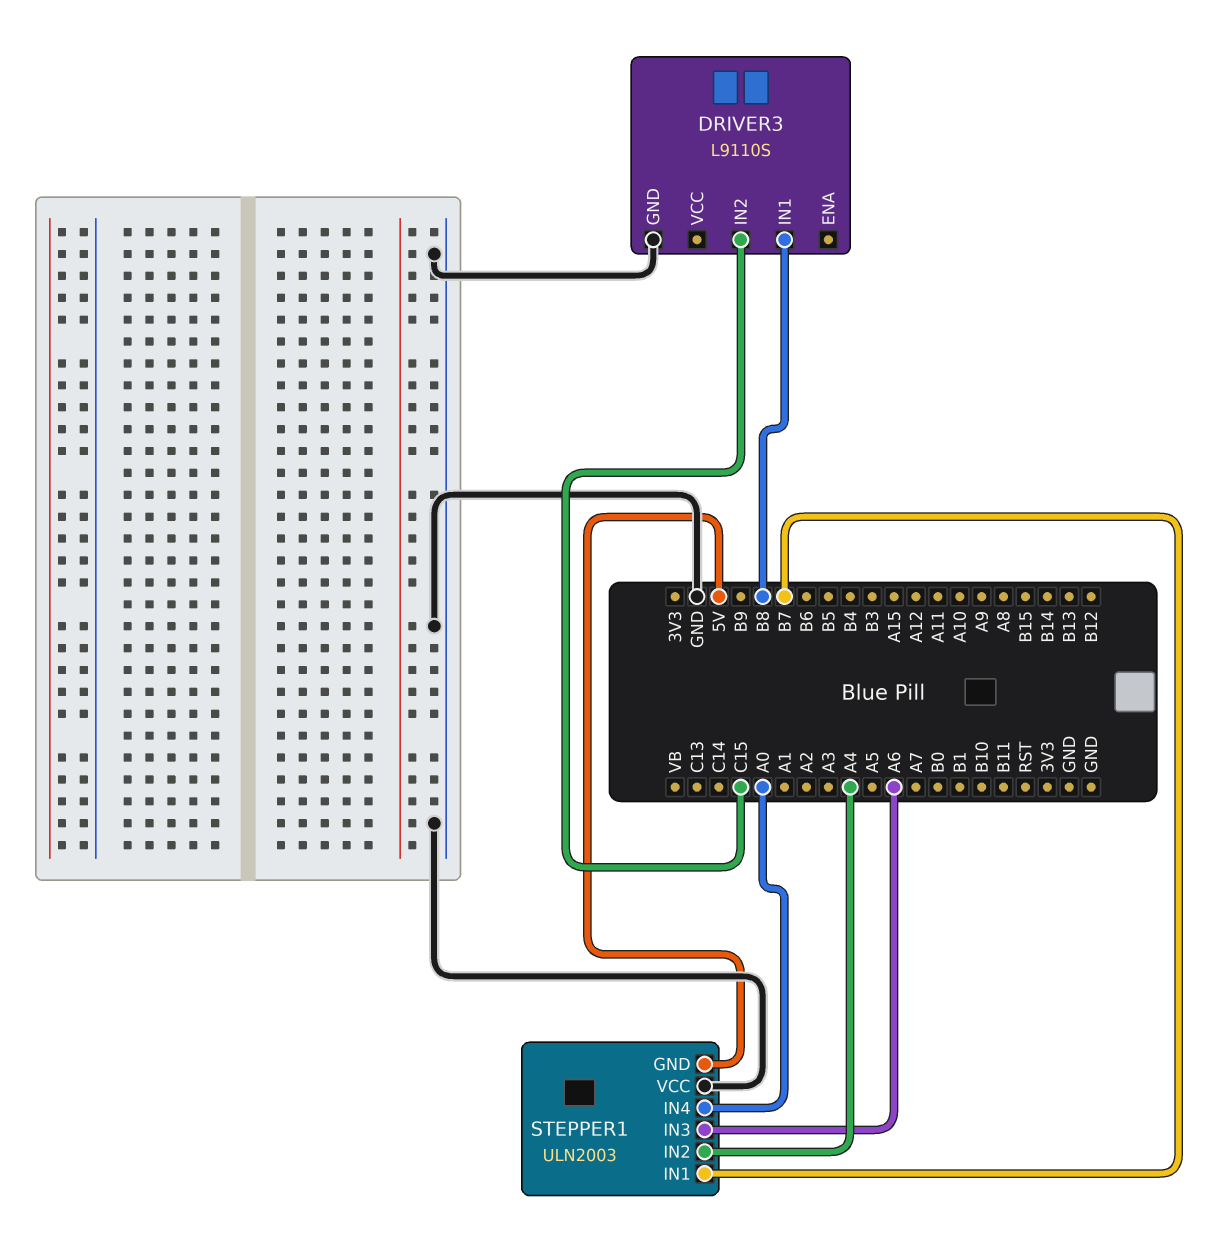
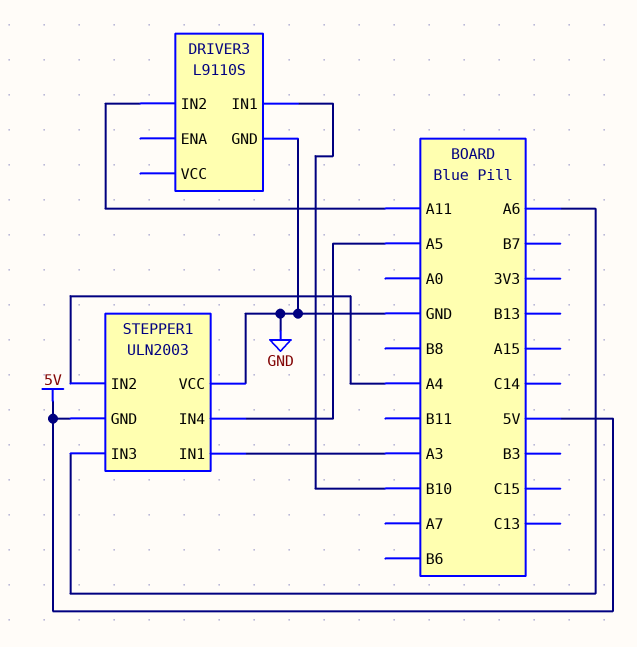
DRIVER3 pin IN1: B8 -> B10
DRIVER3 pin IN2: C15 -> A11
STEPPER1 pin IN1: B7 -> A3
STEPPER1 pin IN4: A0 -> A5

